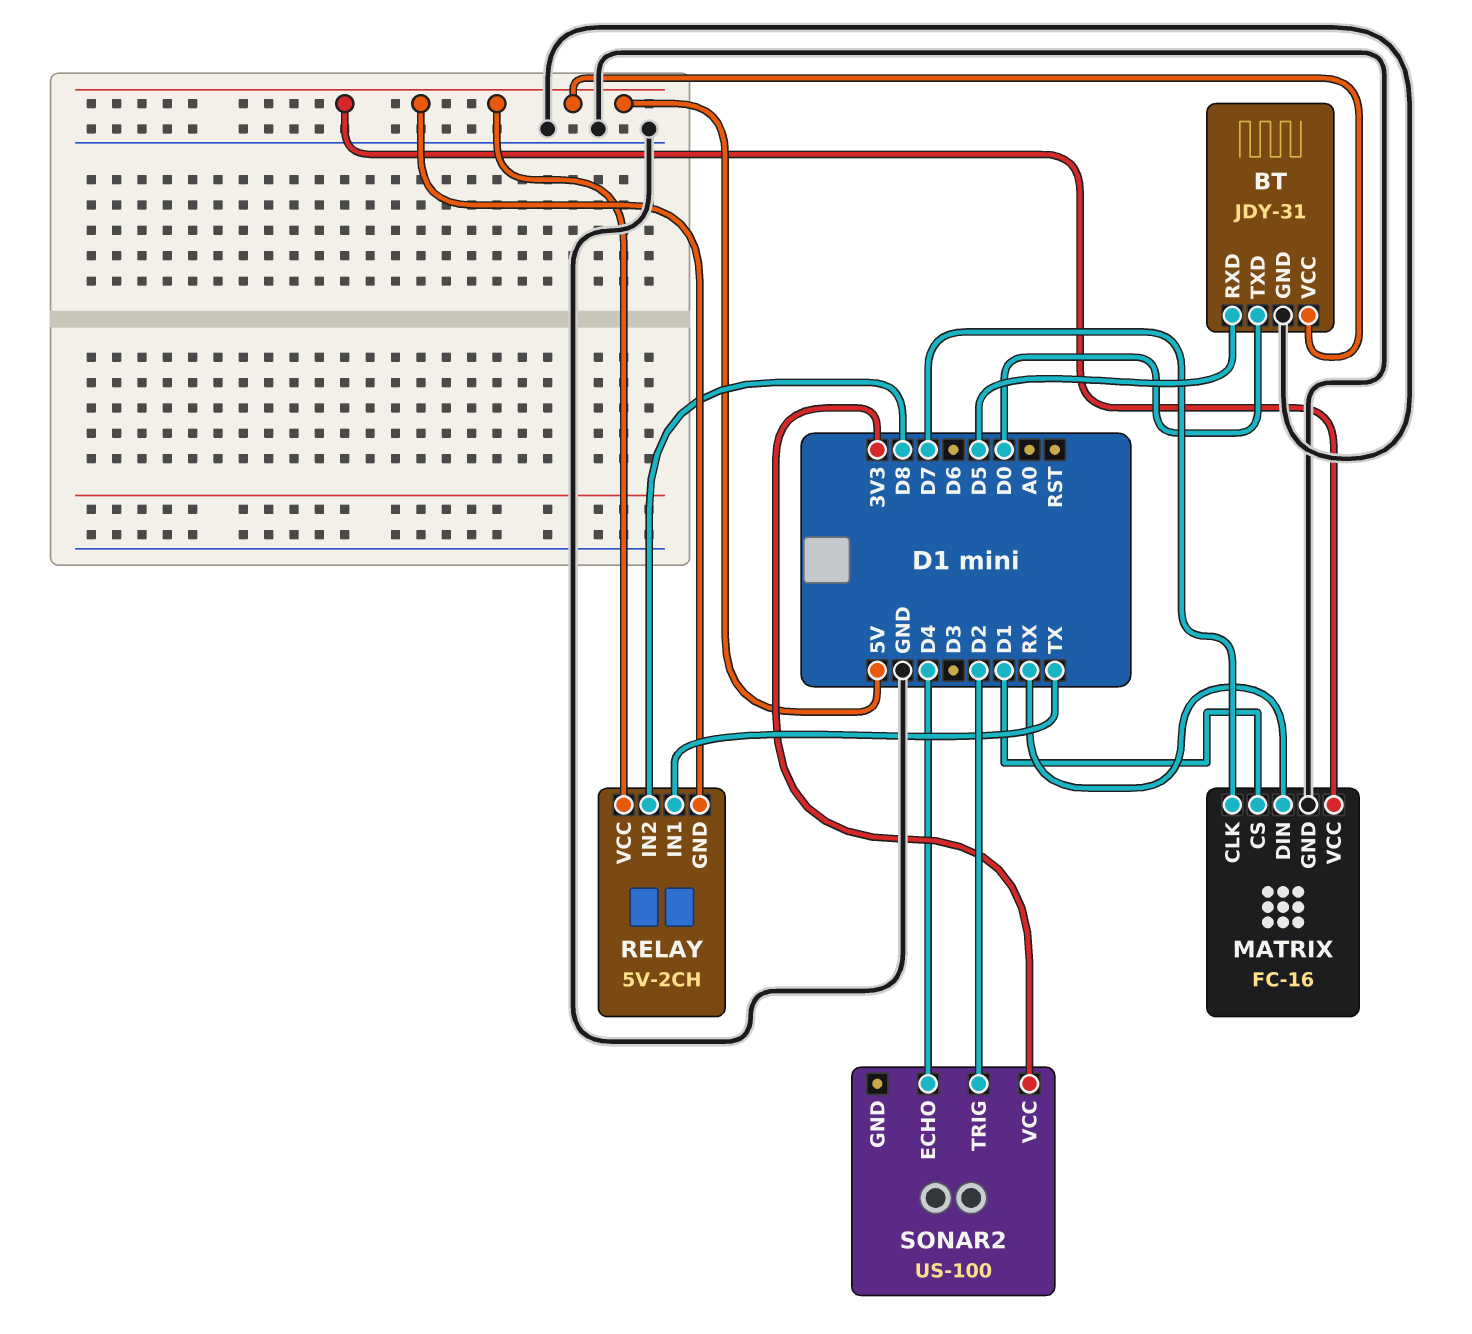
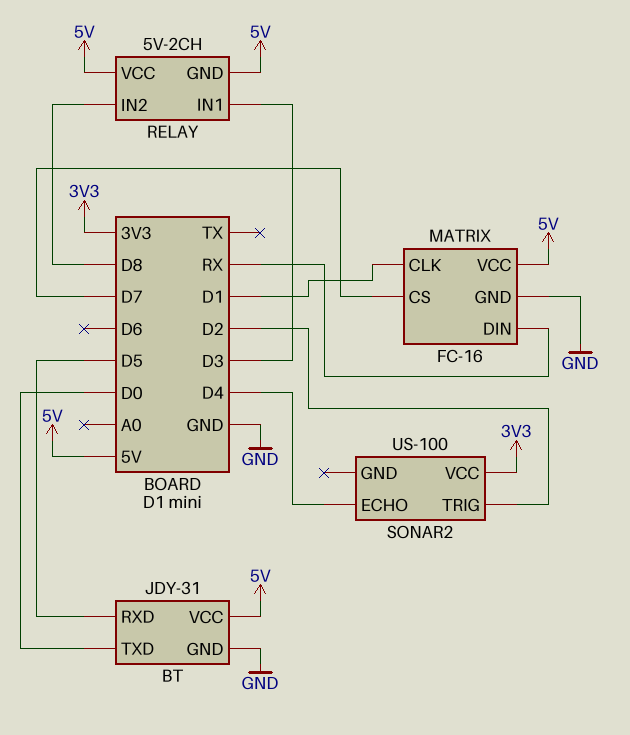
MATRIX pin CLK: D7 -> D1
MATRIX pin CS: D1 -> D7
RELAY pin IN1: TX -> D3

